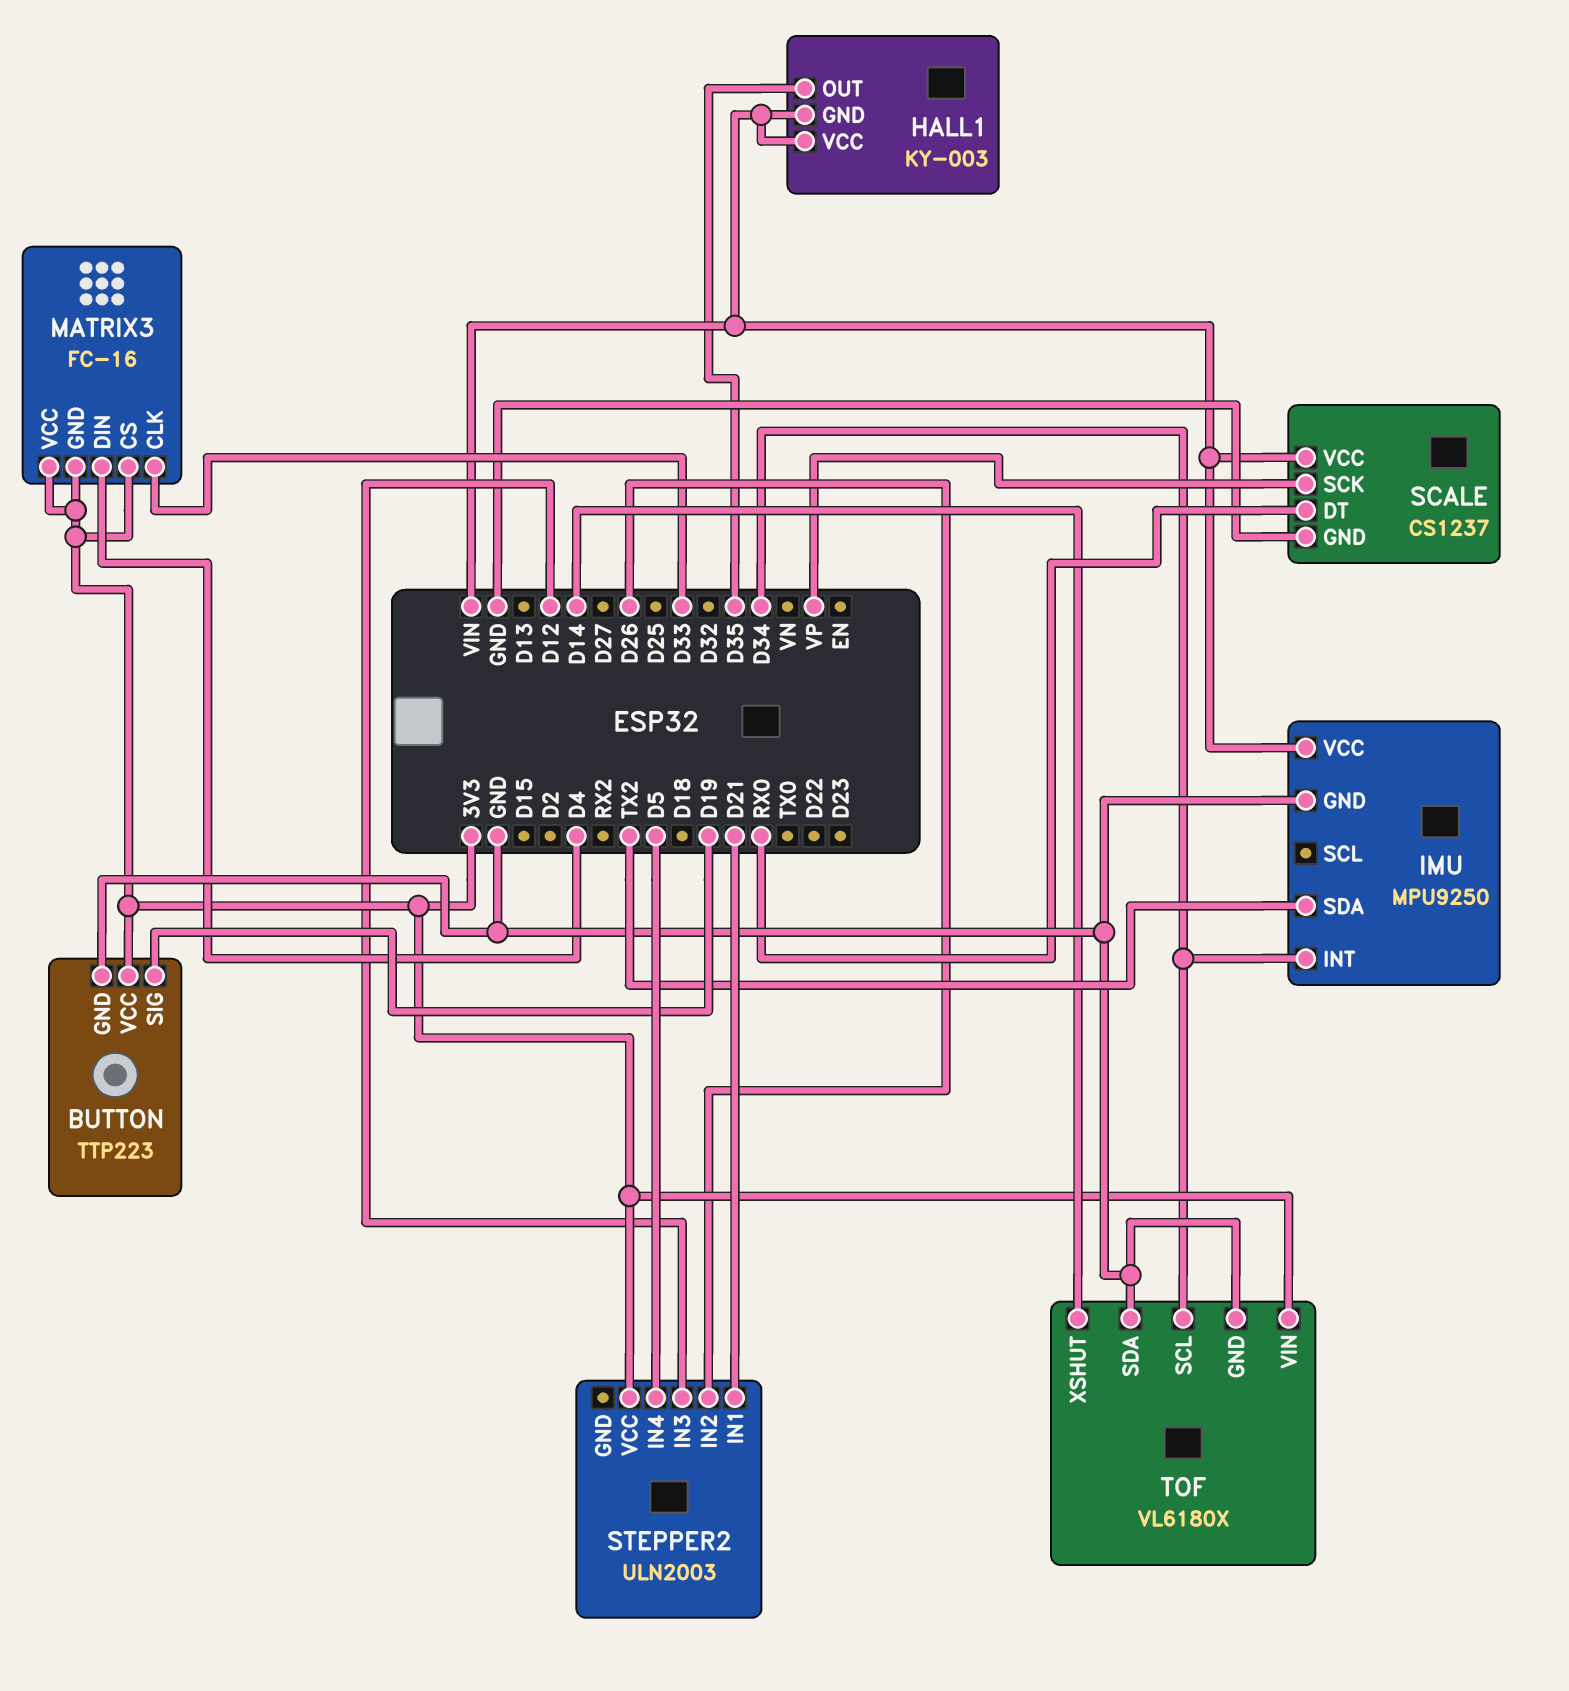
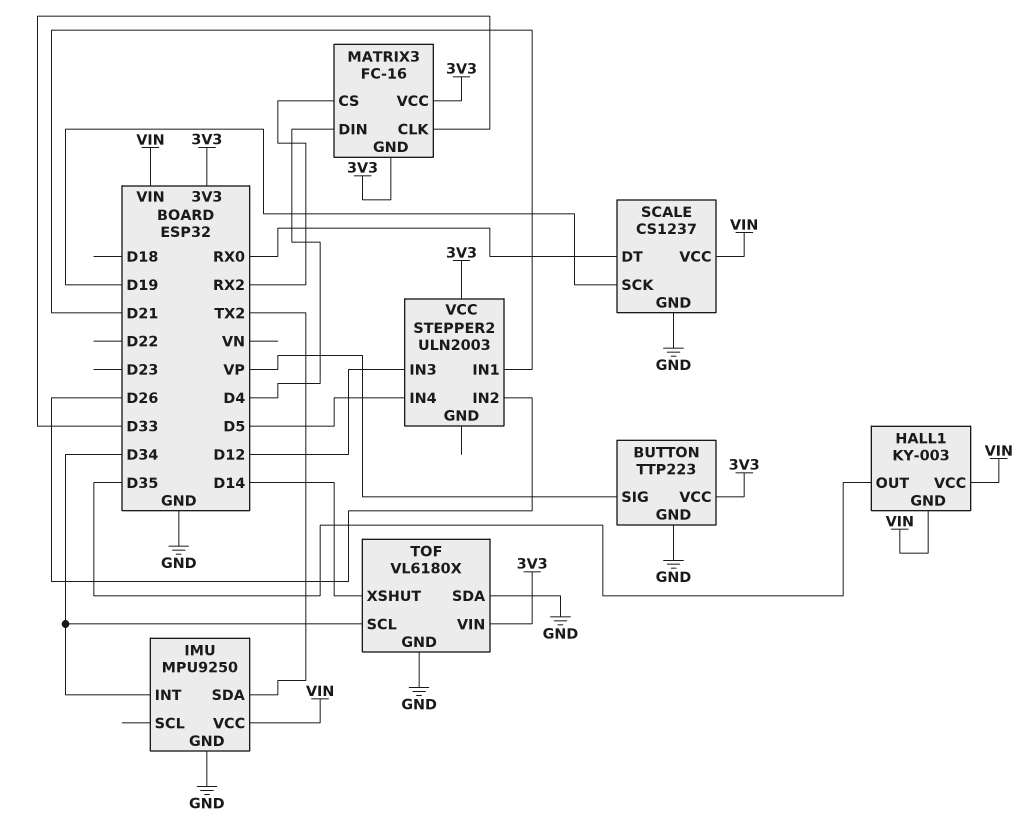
BUTTON pin SIG: D19 -> VP
MATRIX3 pin CS: 3V3 -> RX2
SCALE pin SCK: VP -> D19

